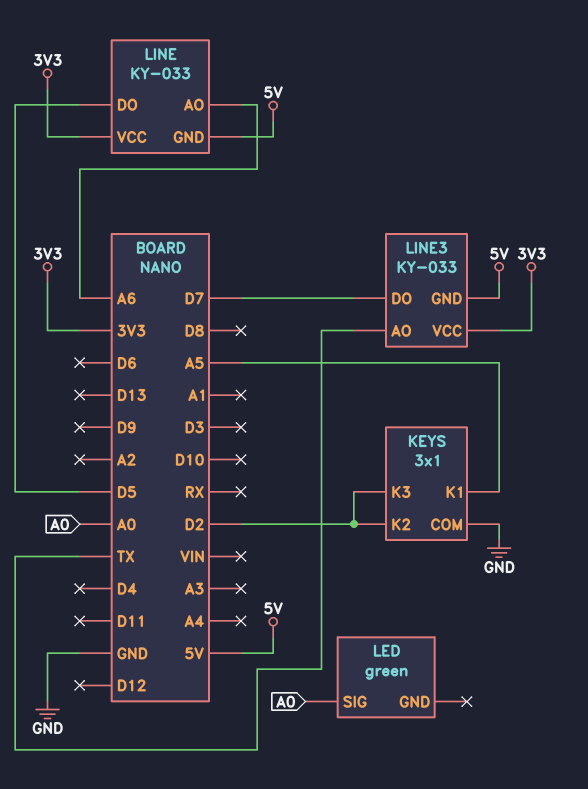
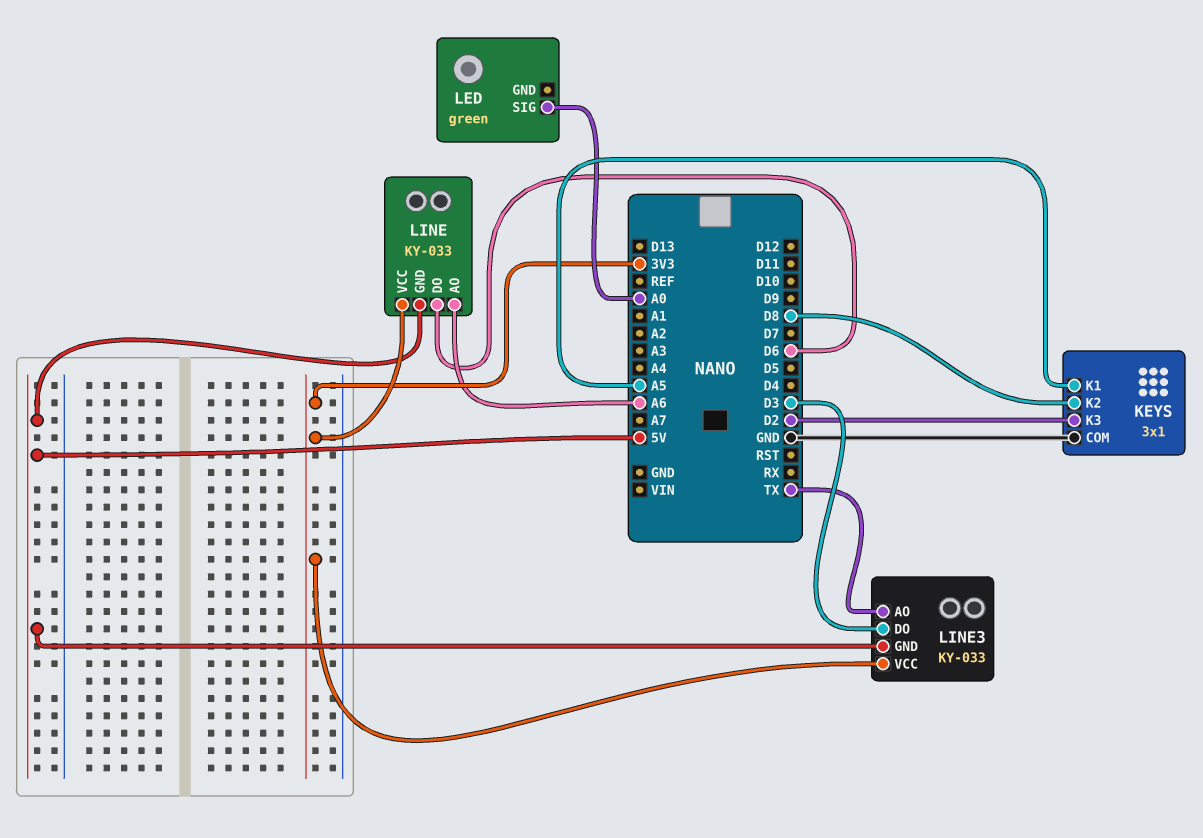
KEYS pin K2: D2 -> D8
LINE pin DO: D5 -> D6
LINE3 pin DO: D7 -> D3

